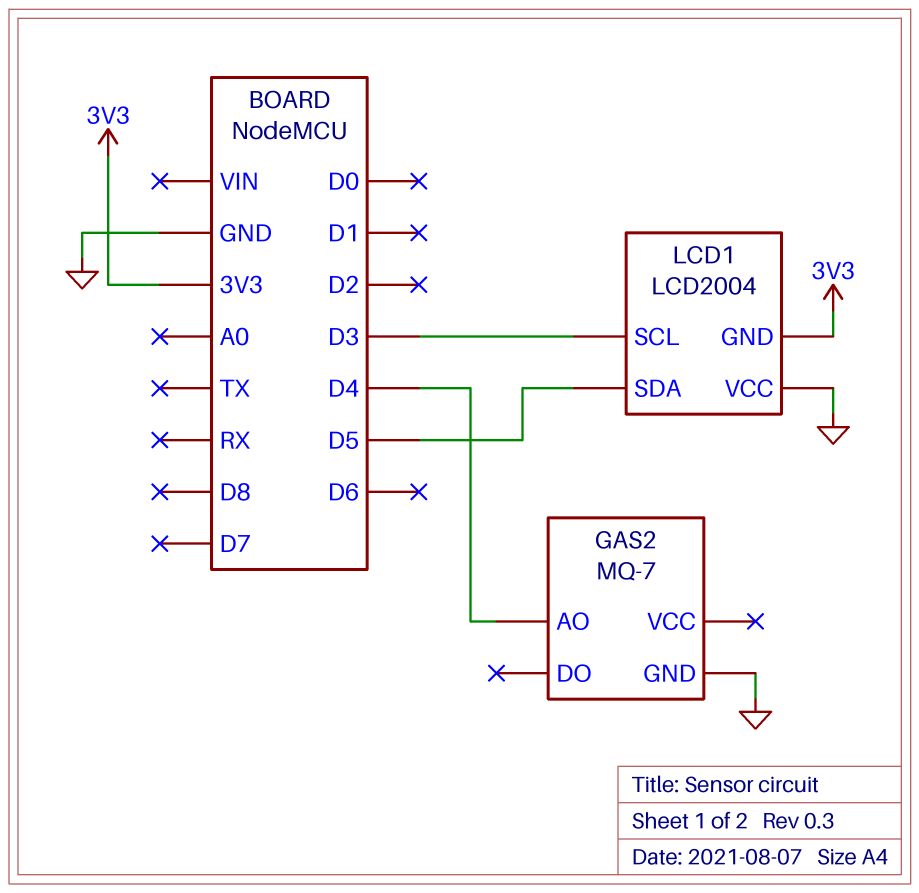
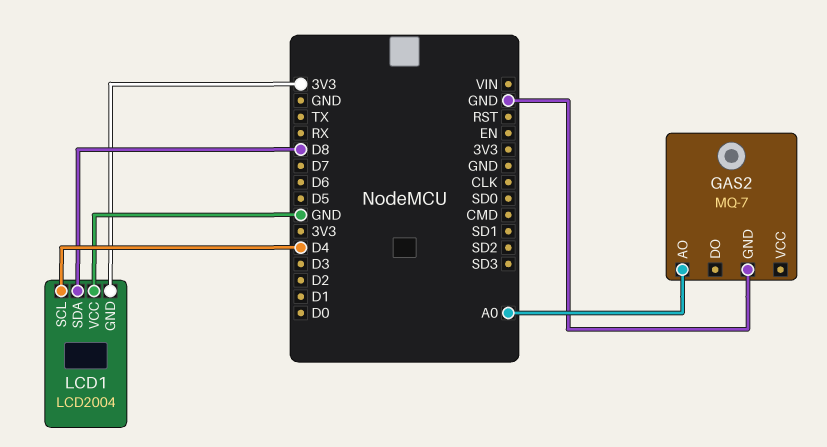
GAS2 pin AO: D4 -> A0
LCD1 pin SCL: D3 -> D4
LCD1 pin SDA: D5 -> D8

